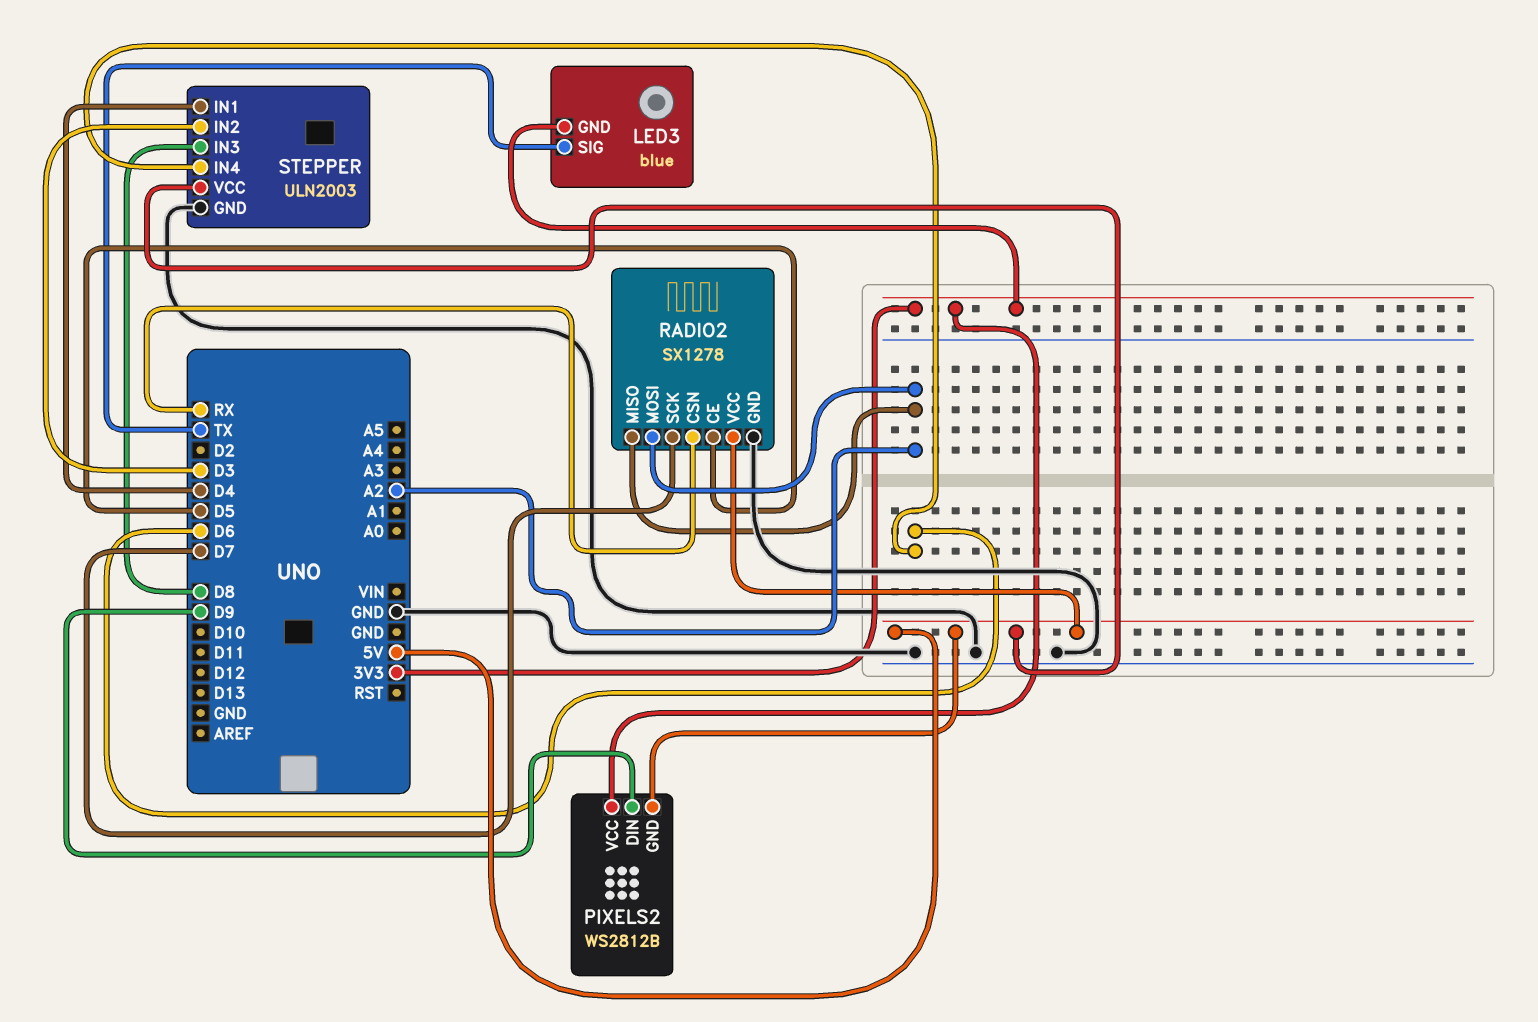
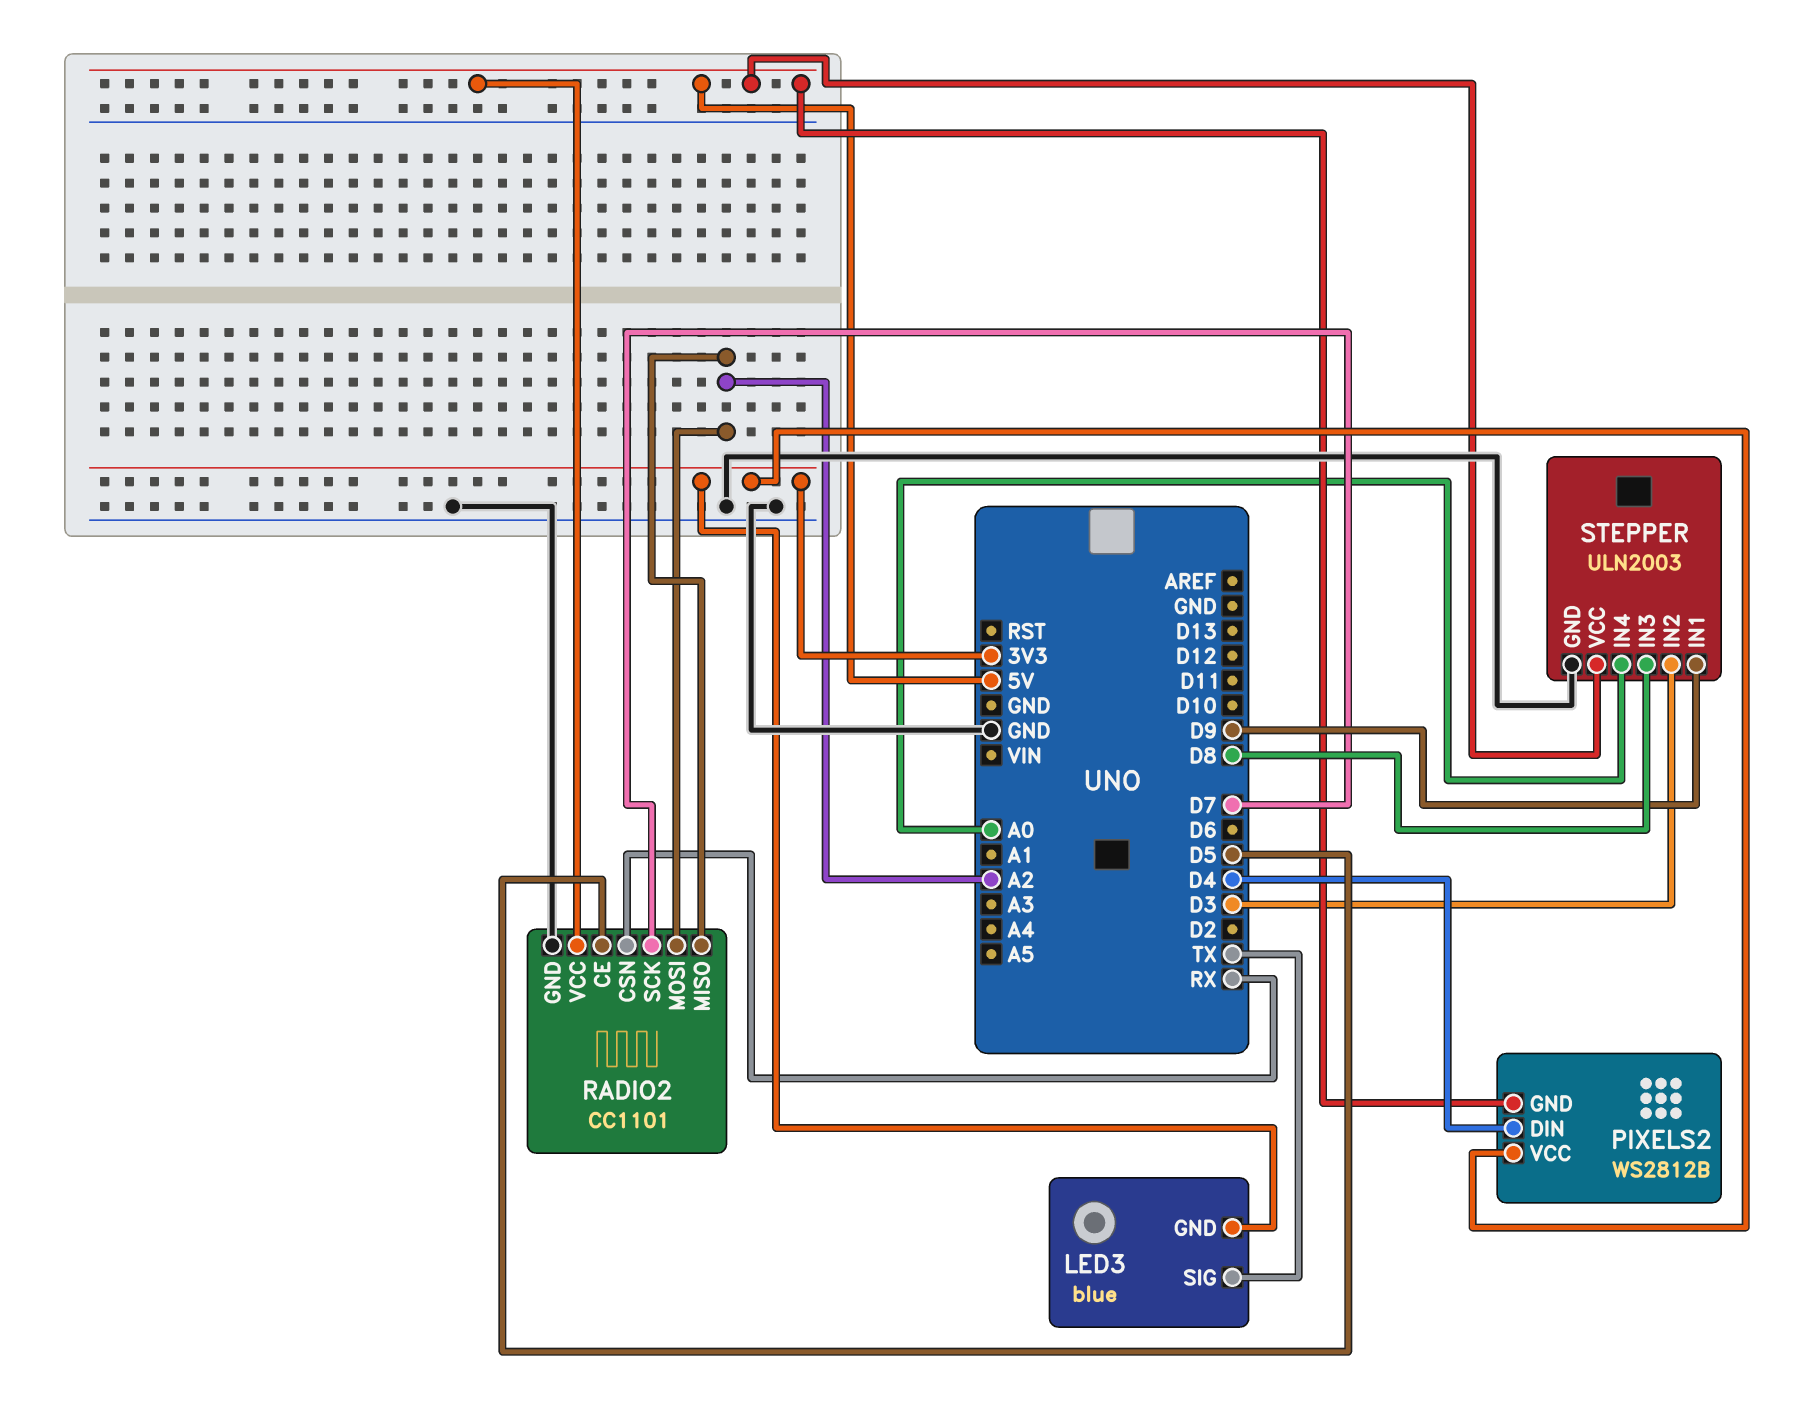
PIXELS2 pin DIN: D9 -> D4
RADIO2: SX1278 -> CC1101
STEPPER pin IN1: D4 -> D9
STEPPER pin IN4: D6 -> A0

